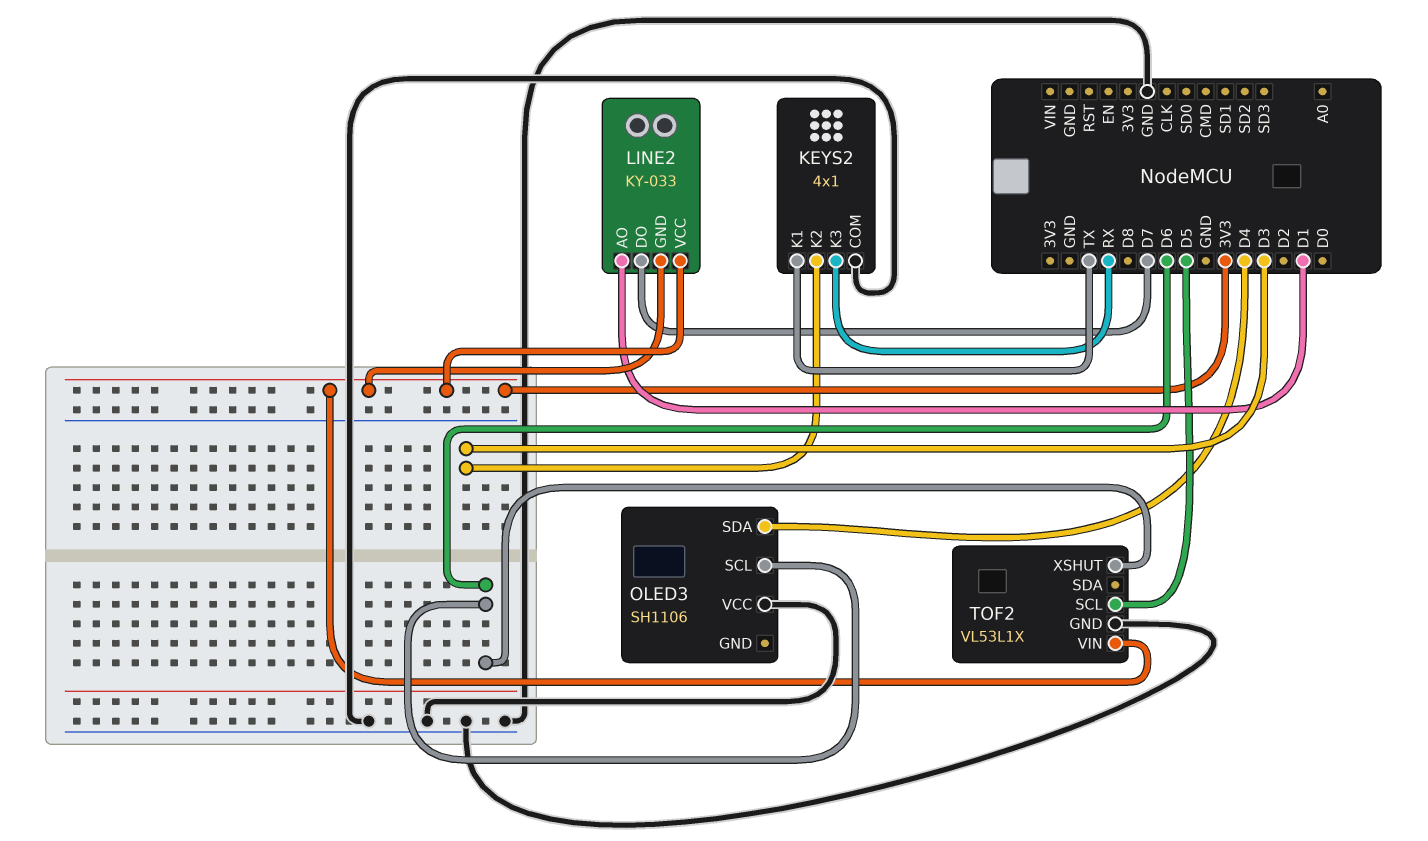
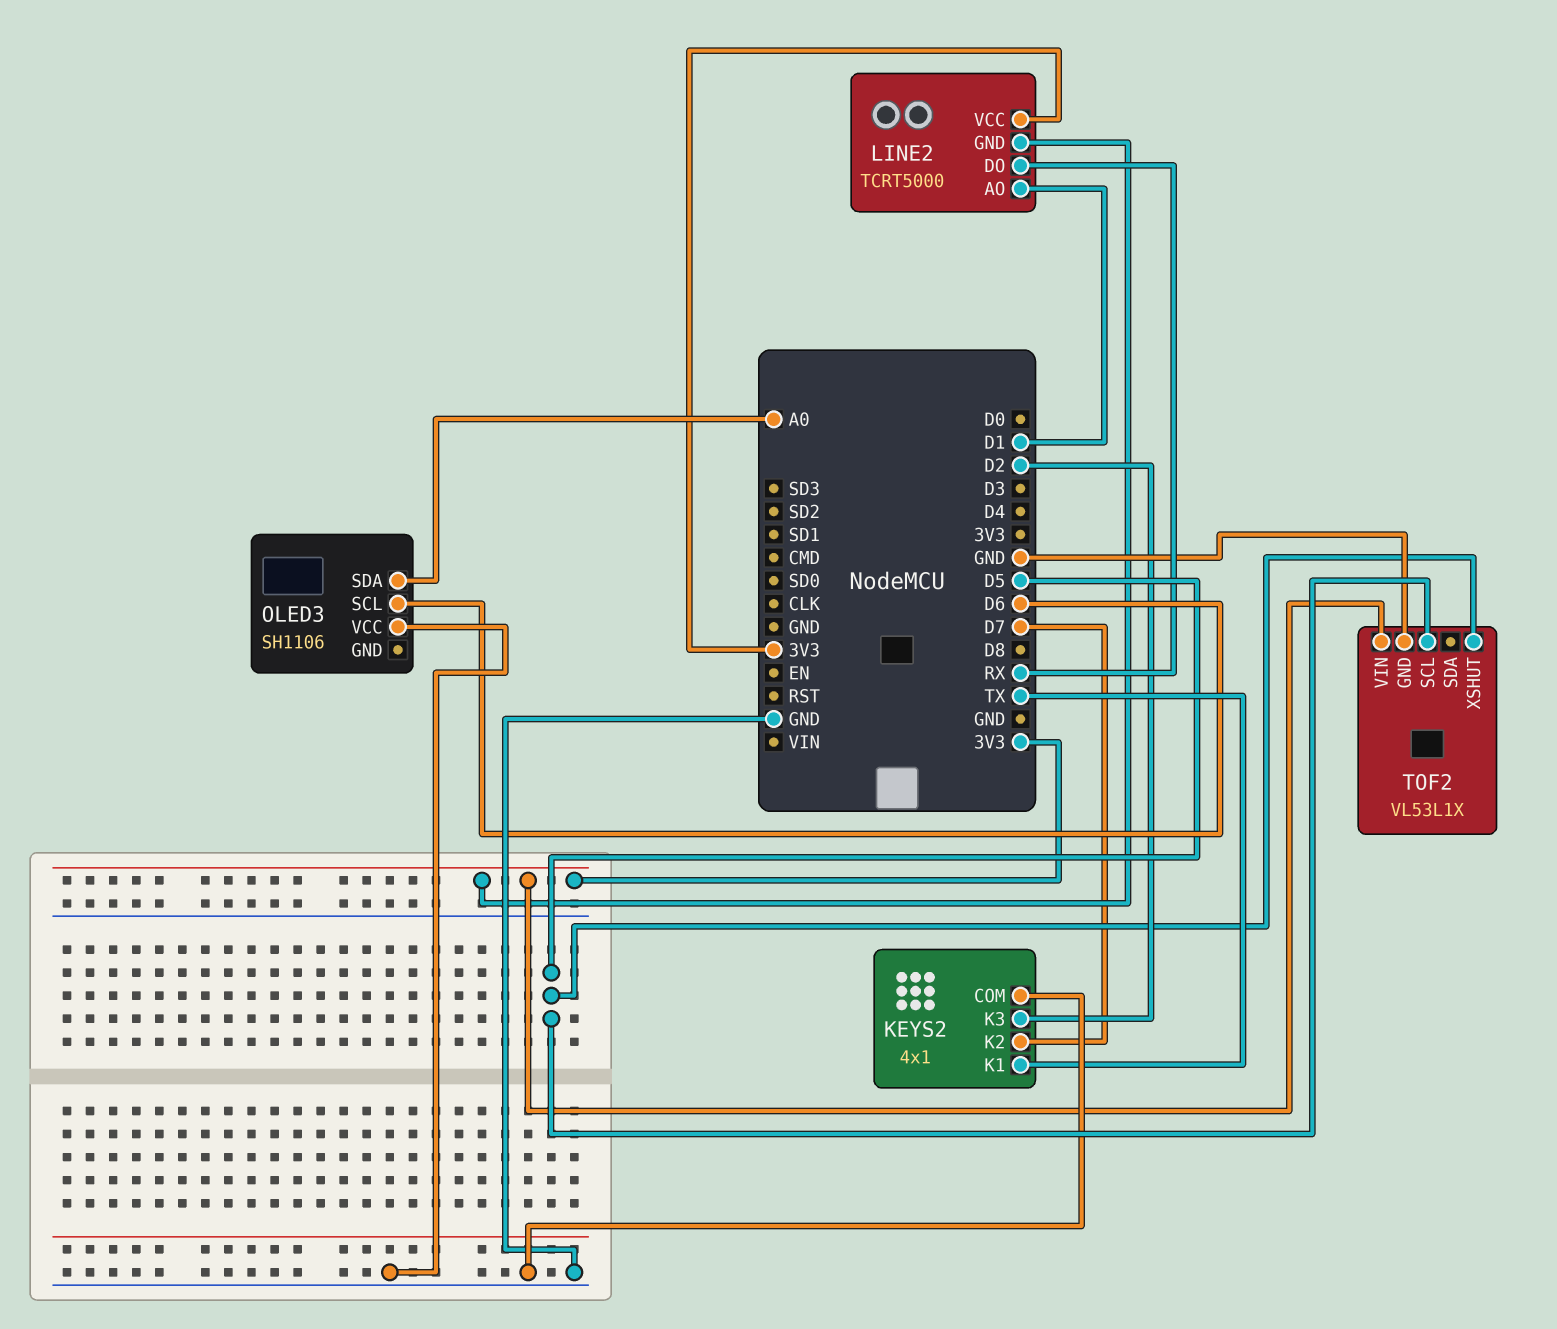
KEYS2 pin K2: D3 -> D7
KEYS2 pin K3: RX -> D2
LINE2: KY-033 -> TCRT5000
LINE2 pin DO: D7 -> RX
OLED3 pin SDA: D4 -> A0
TOF2 pin XSHUT: D6 -> D5

